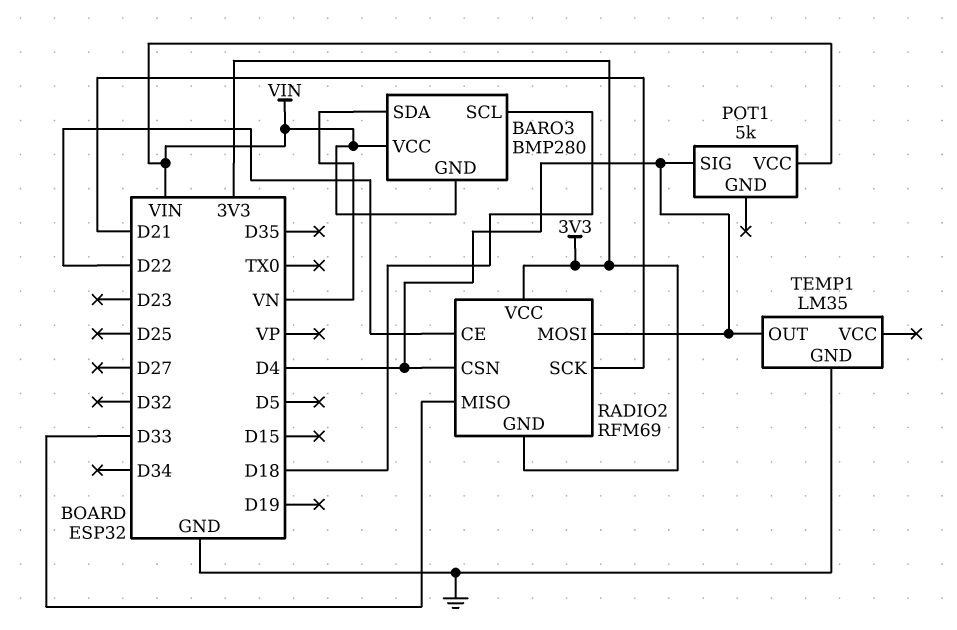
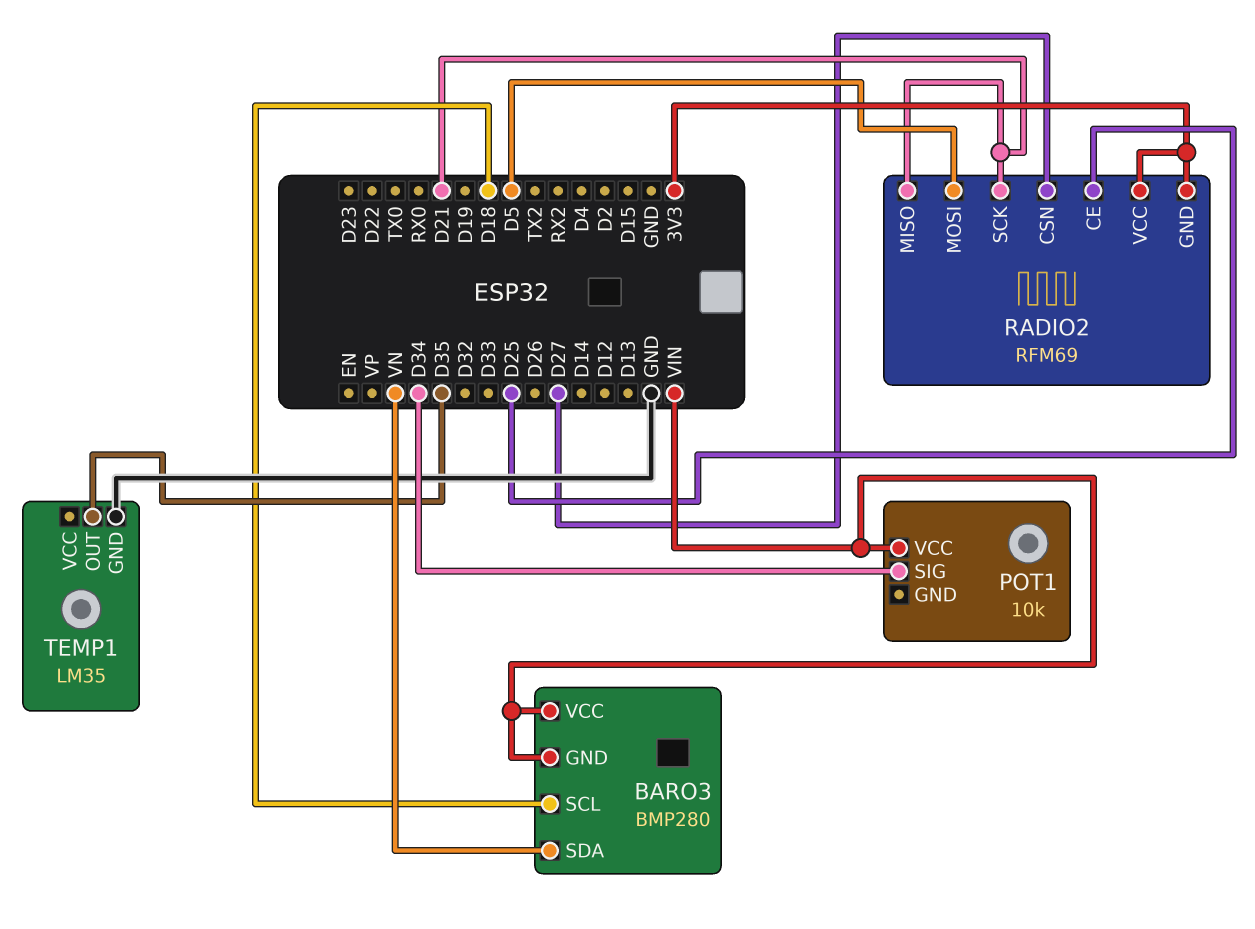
POT1: 5k -> 10k
POT1 pin SIG: D4 -> D34
RADIO2 pin CE: D22 -> D25
RADIO2 pin CSN: D4 -> D27
RADIO2 pin MISO: D33 -> D21
RADIO2 pin MOSI: D4 -> D5
TEMP1 pin OUT: D4 -> D35

